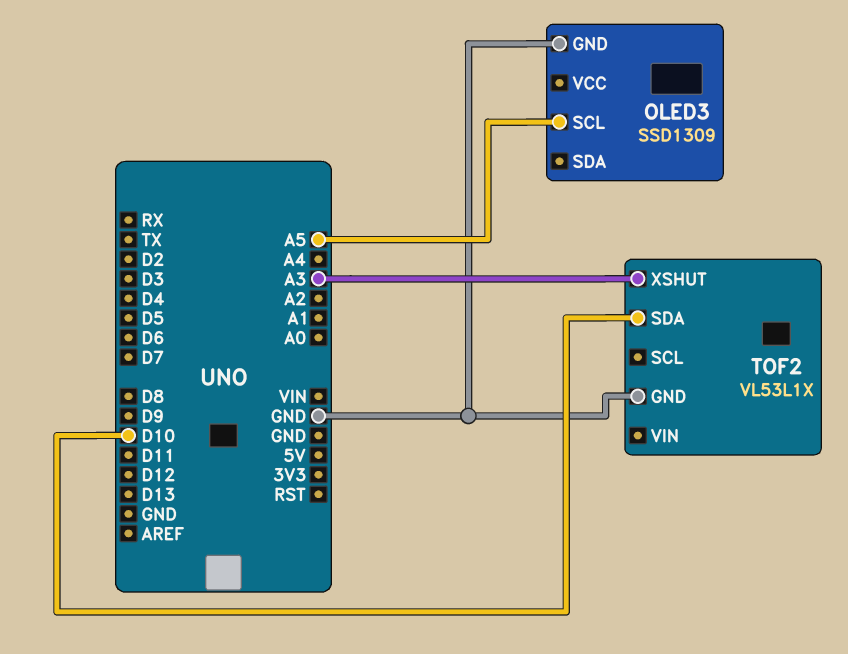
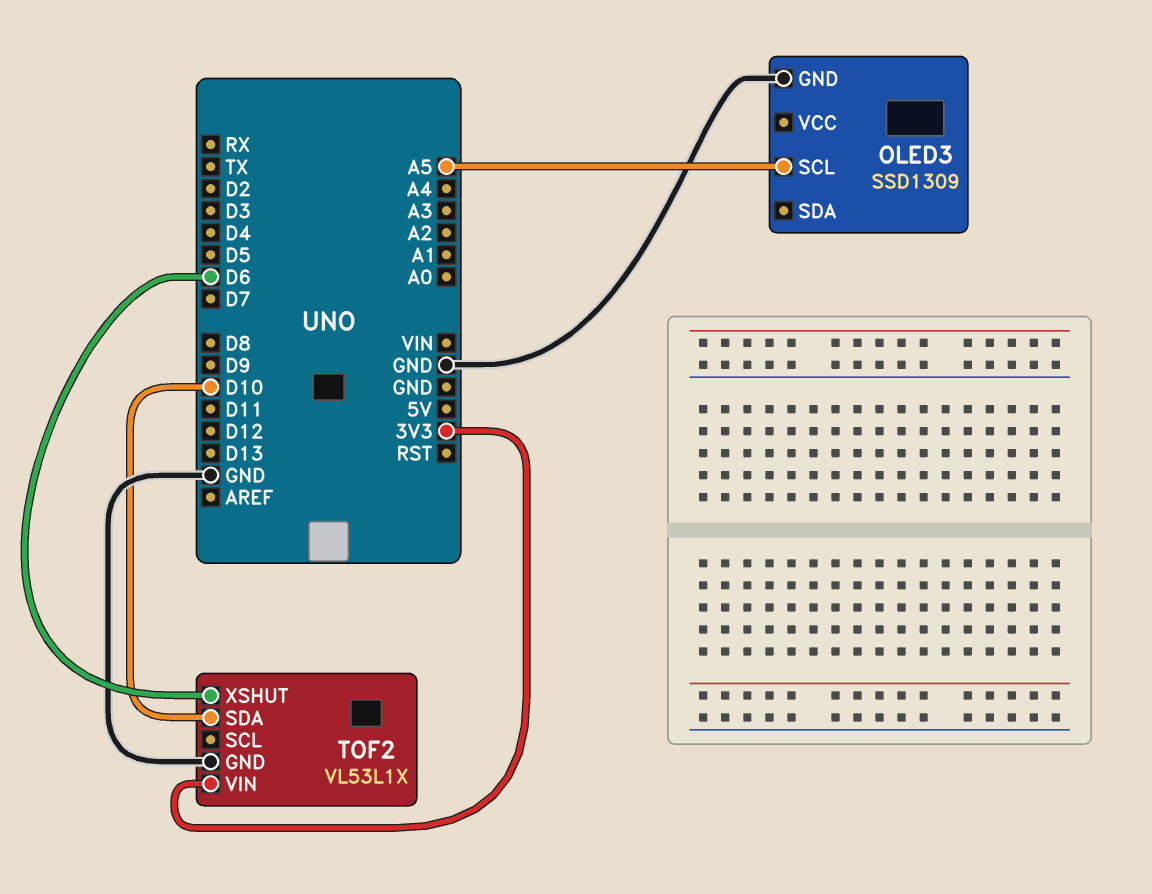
TOF2 pin VIN: none -> 3V3
TOF2 pin XSHUT: A3 -> D6

